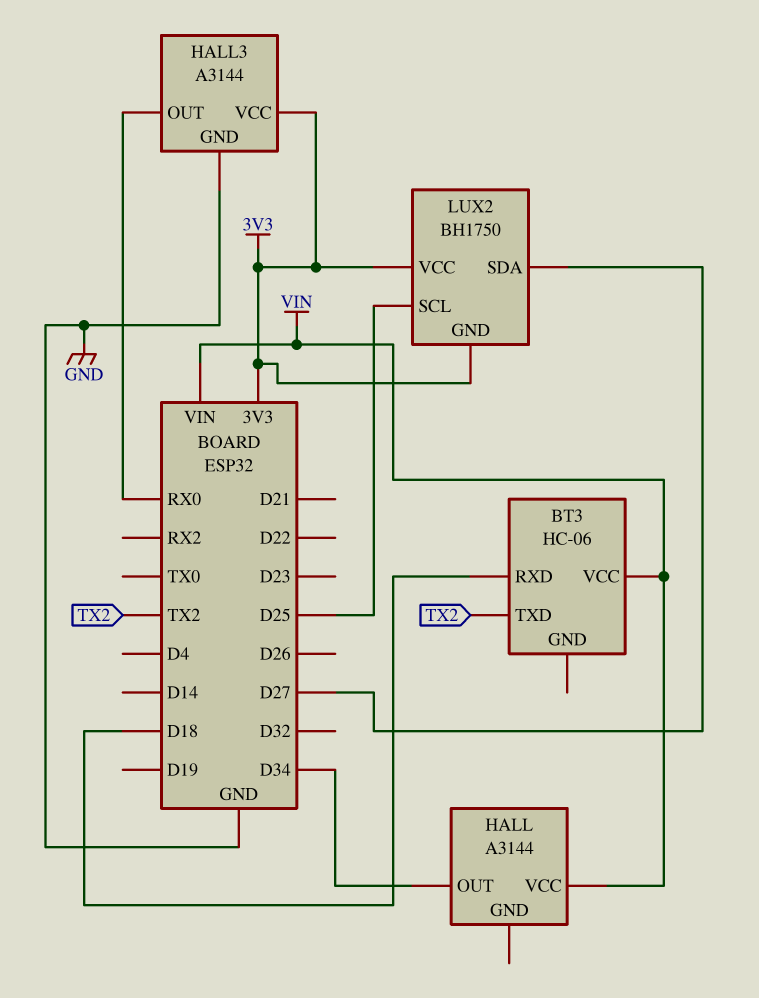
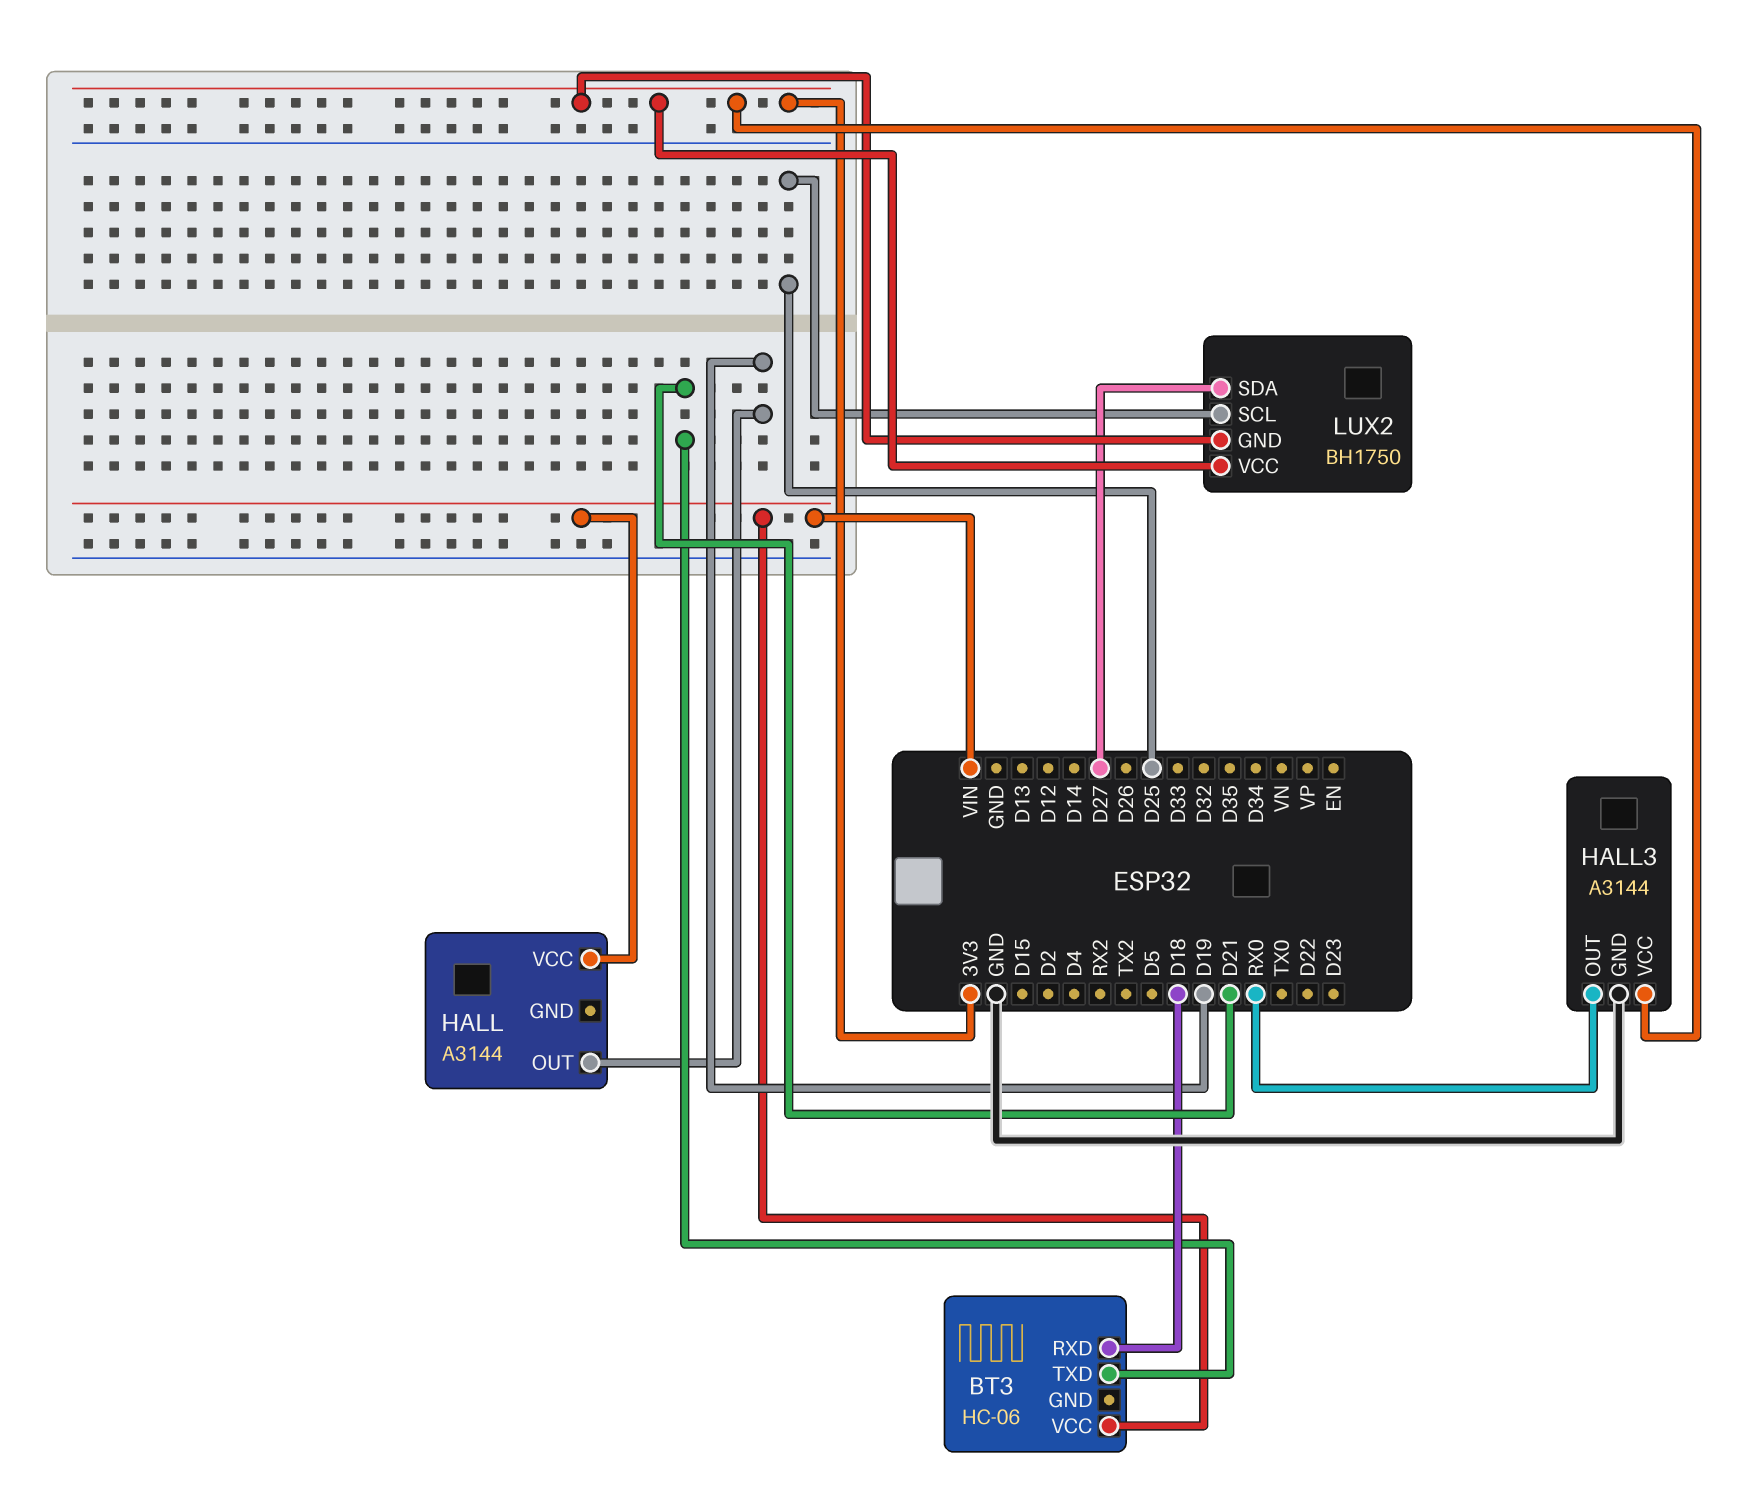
BT3 pin TXD: TX2 -> D21
HALL pin OUT: D34 -> D19

